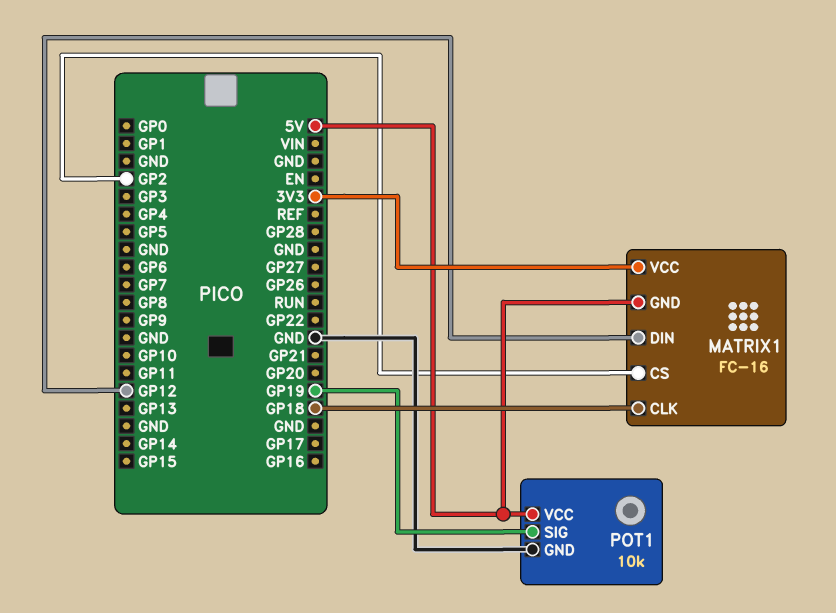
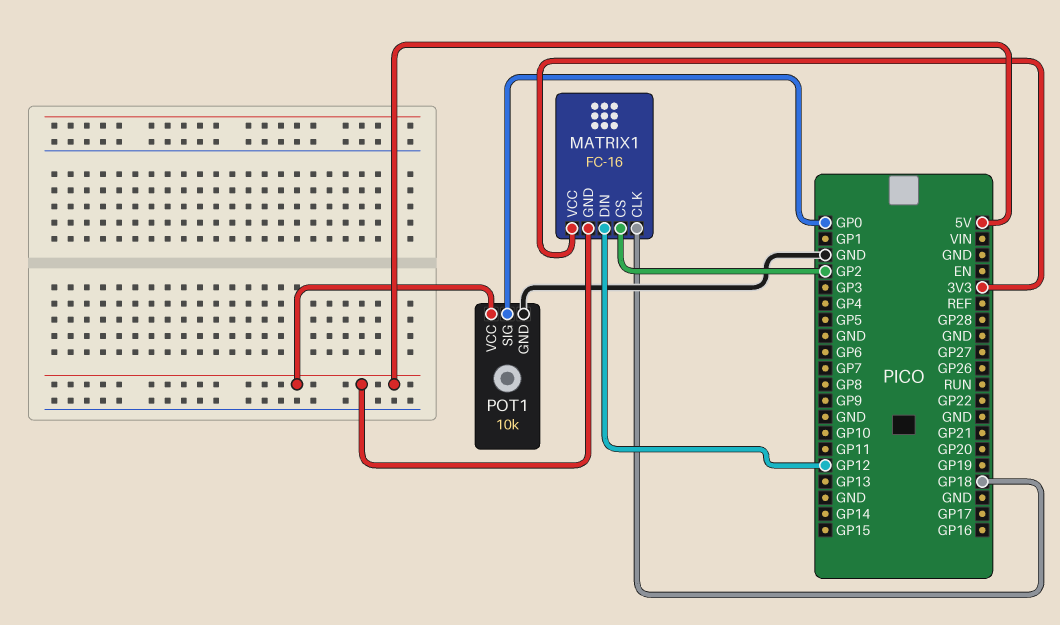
POT1 pin SIG: GP19 -> GP0

